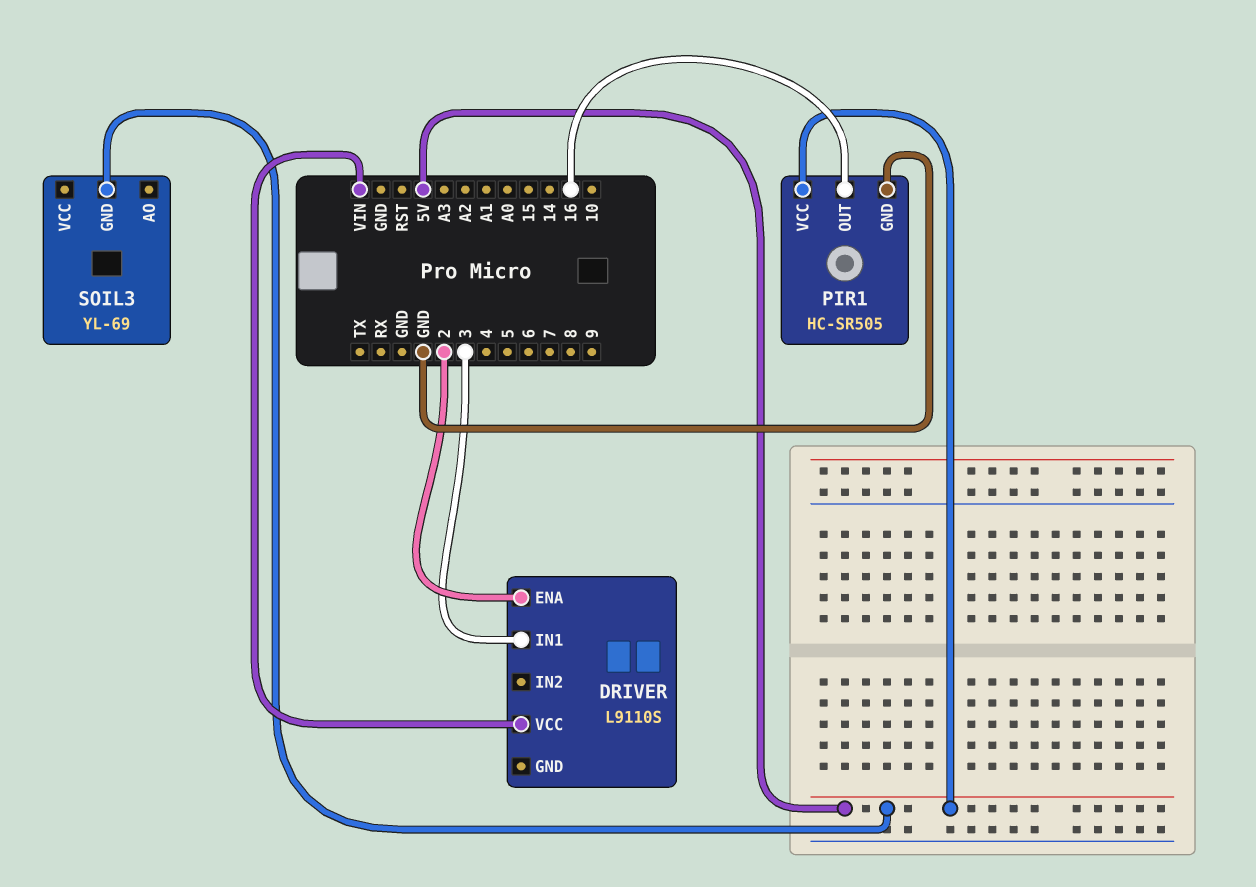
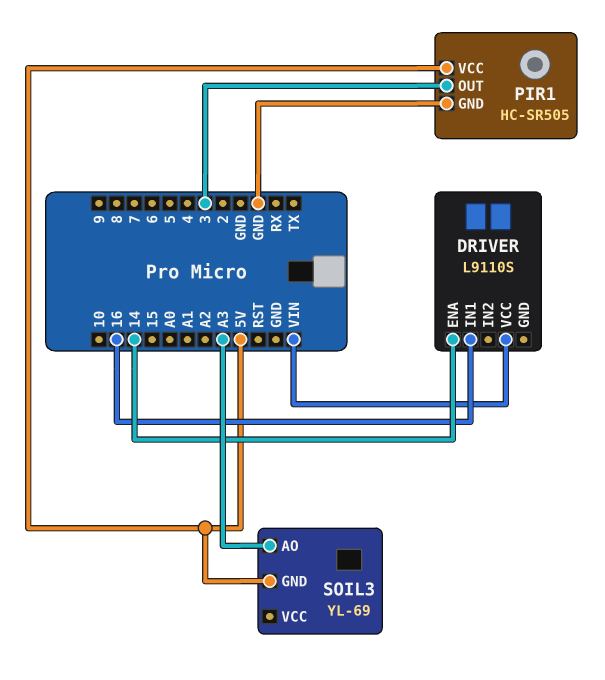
DRIVER pin ENA: 2 -> 14
DRIVER pin IN1: 3 -> 16
PIR1 pin OUT: 16 -> 3
SOIL3 pin AO: none -> A3

